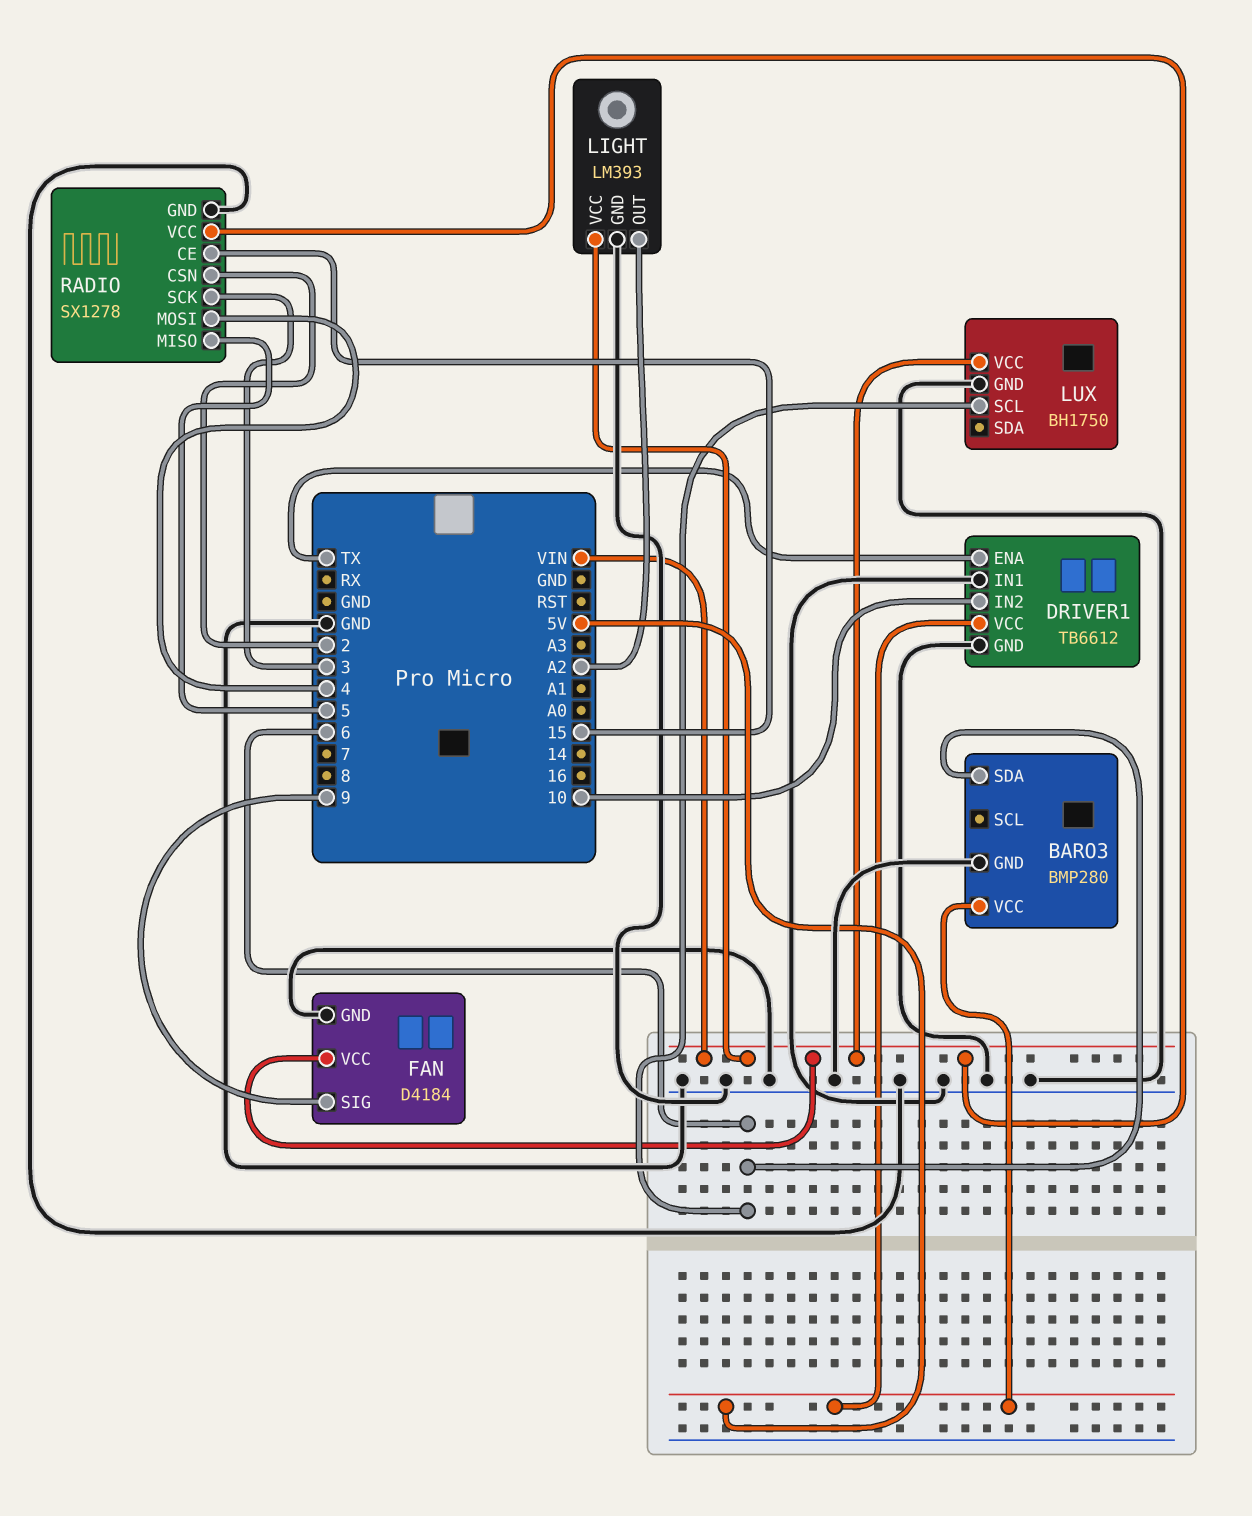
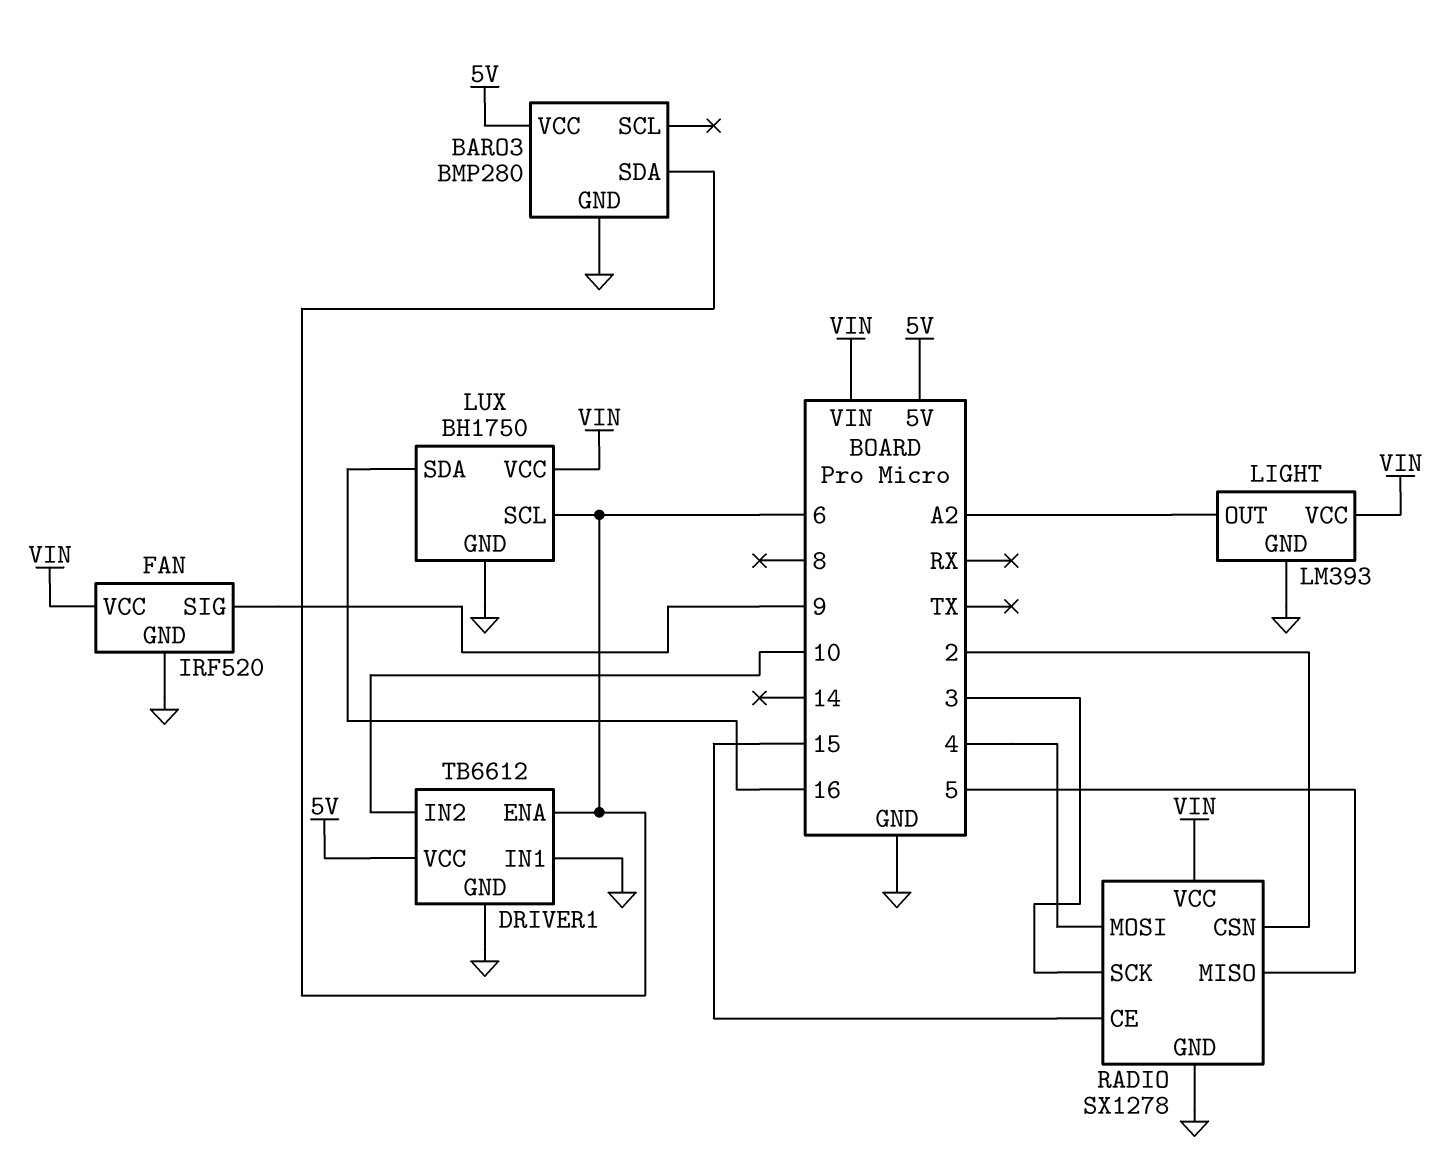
DRIVER1 pin ENA: TX -> 6
FAN: D4184 -> IRF520
LUX pin SDA: none -> 16

